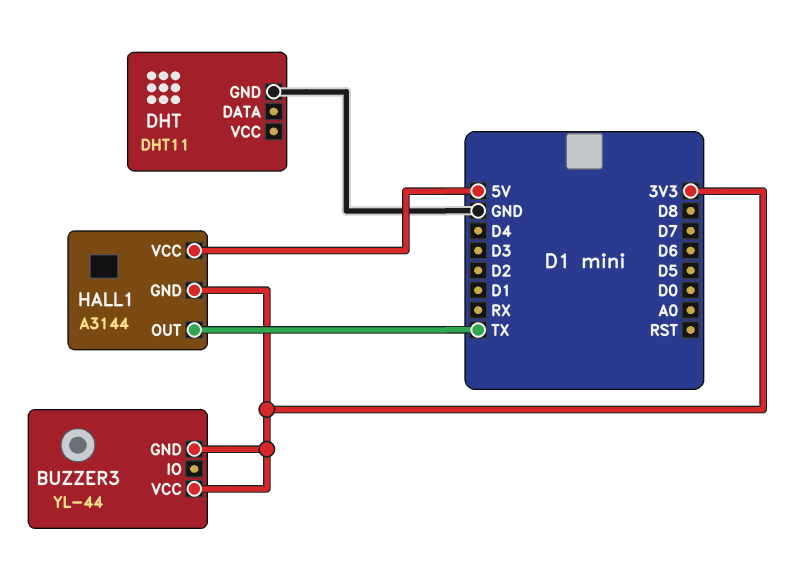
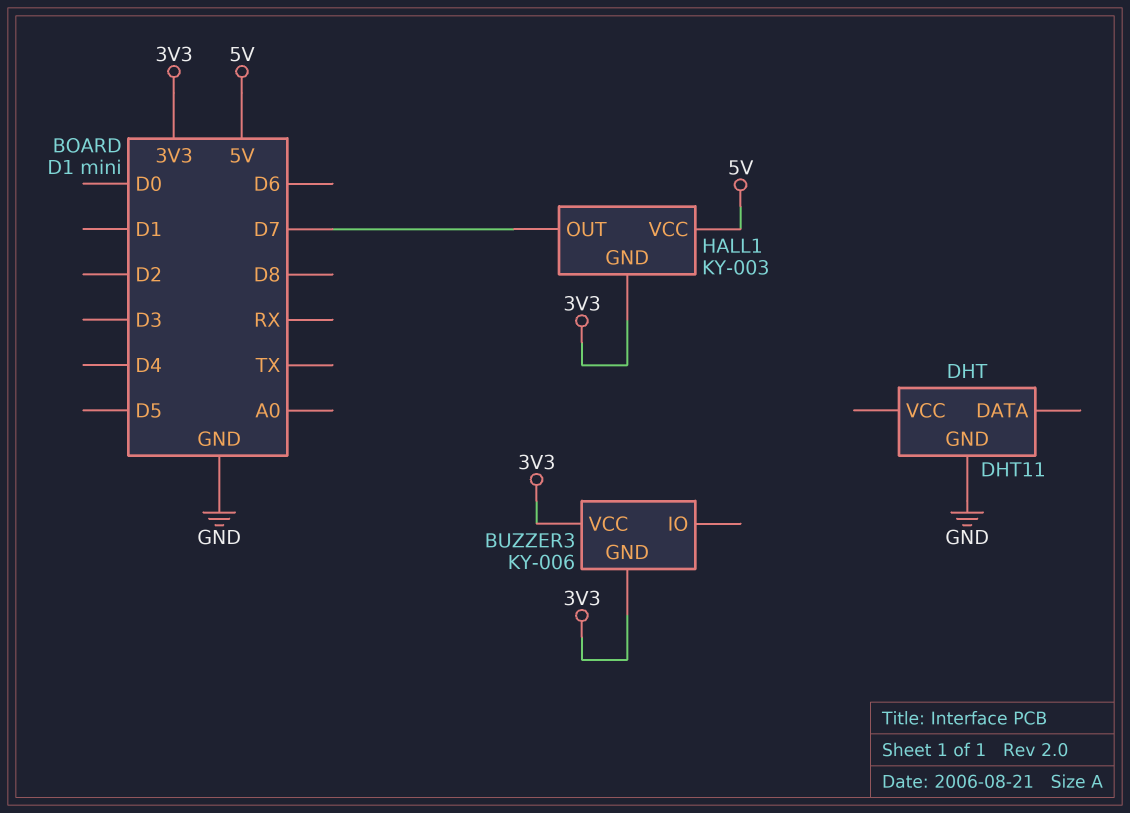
BUZZER3: YL-44 -> KY-006
HALL1: A3144 -> KY-003
HALL1 pin OUT: TX -> D7

